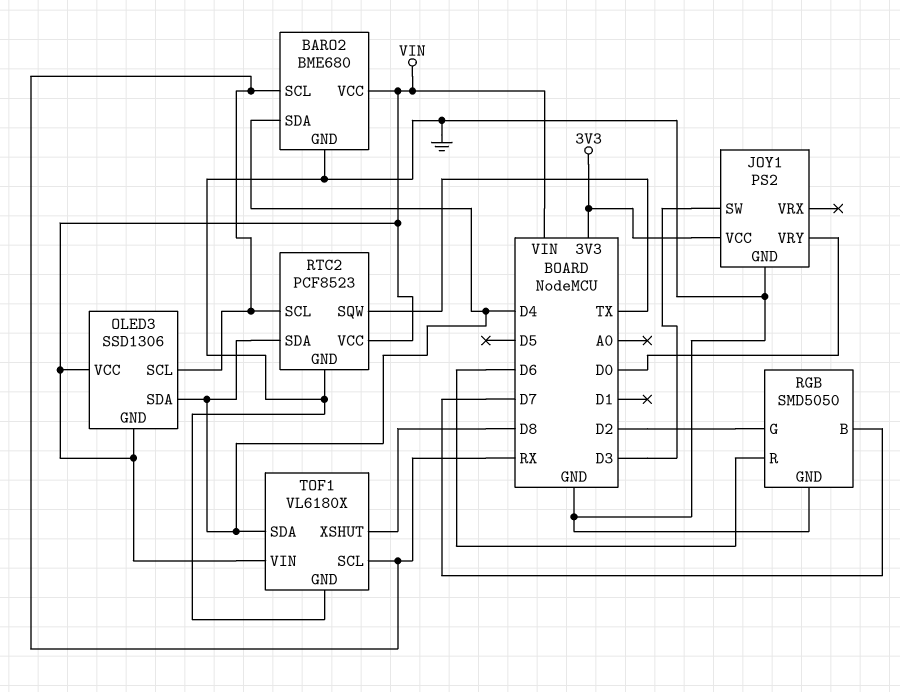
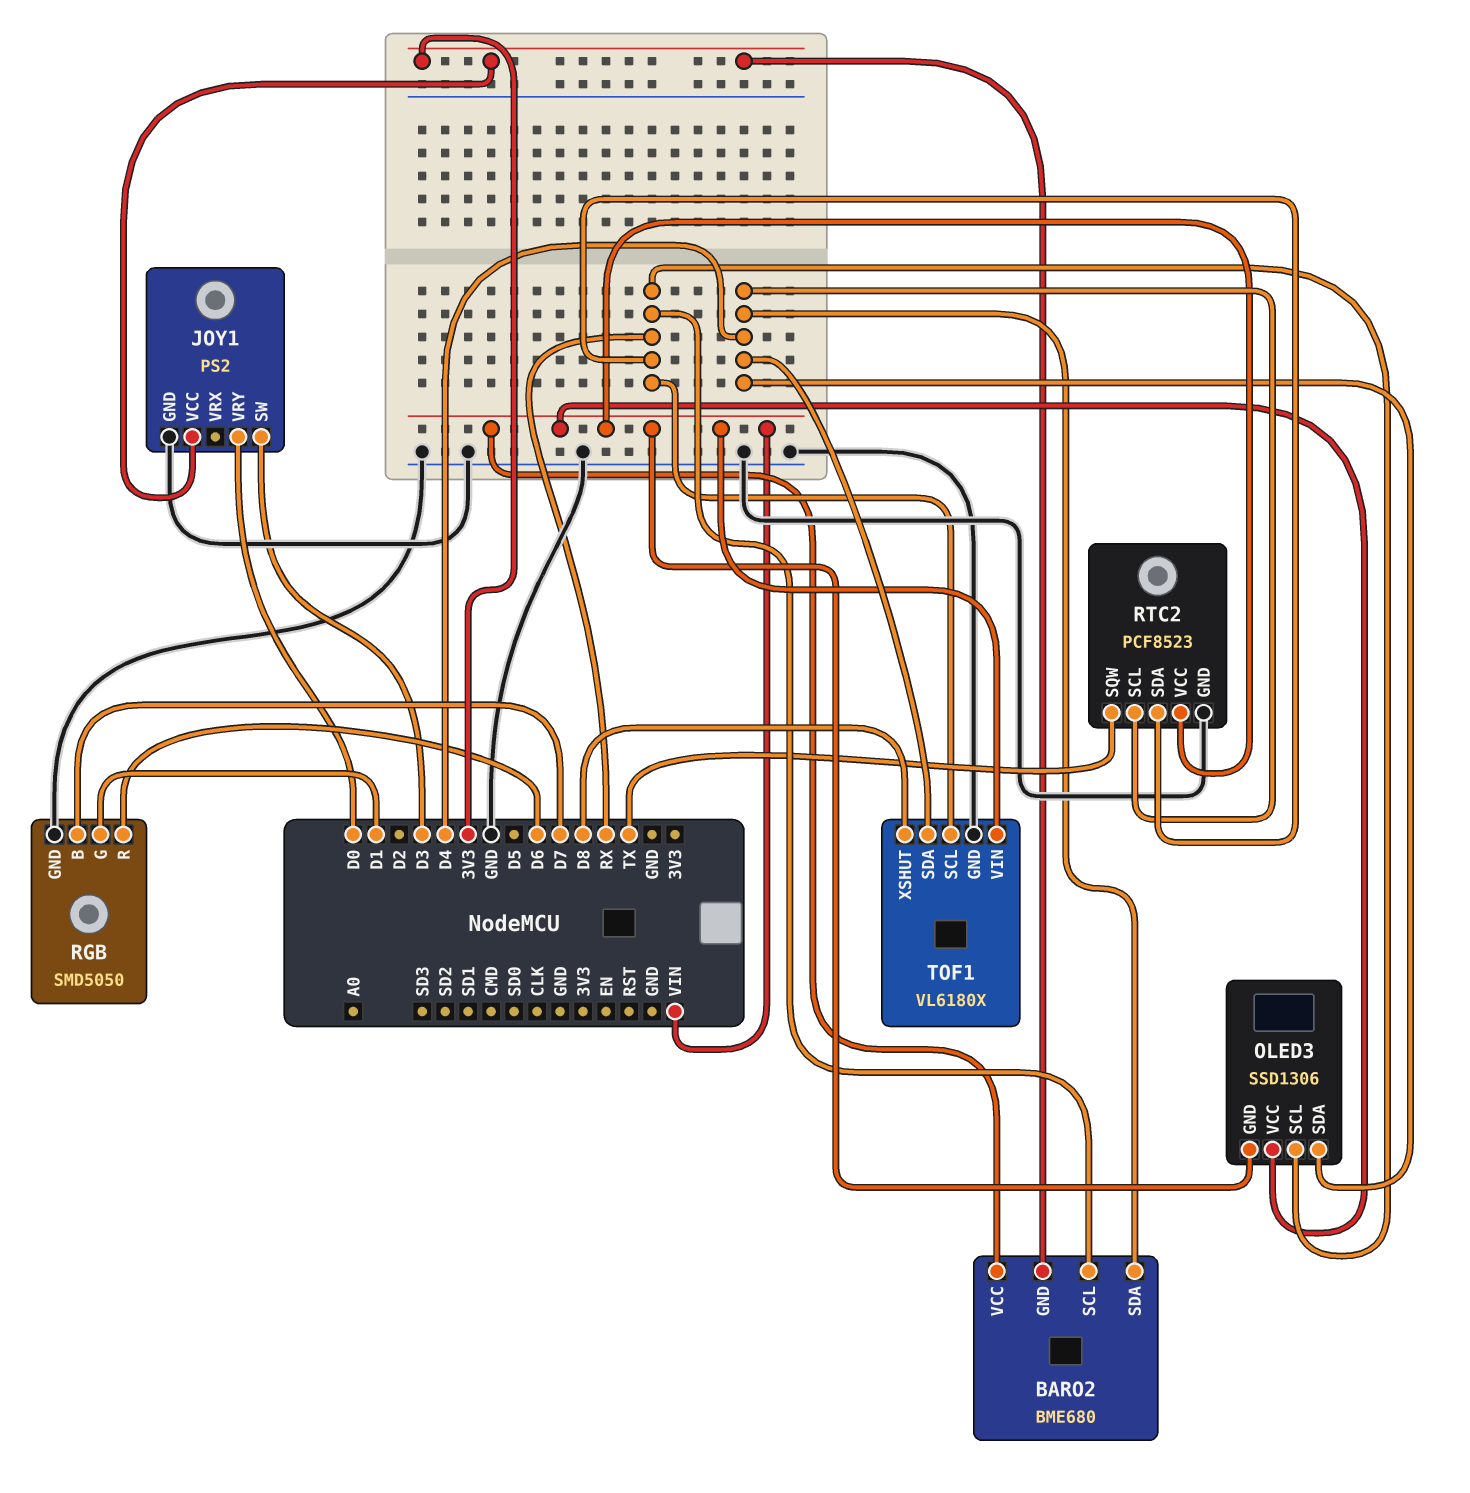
BARO2 pin GND: GND -> 3V3
RGB pin G: D2 -> D1
RTC2 pin SCL: RX -> D4
RTC2 pin SDA: D4 -> RX

